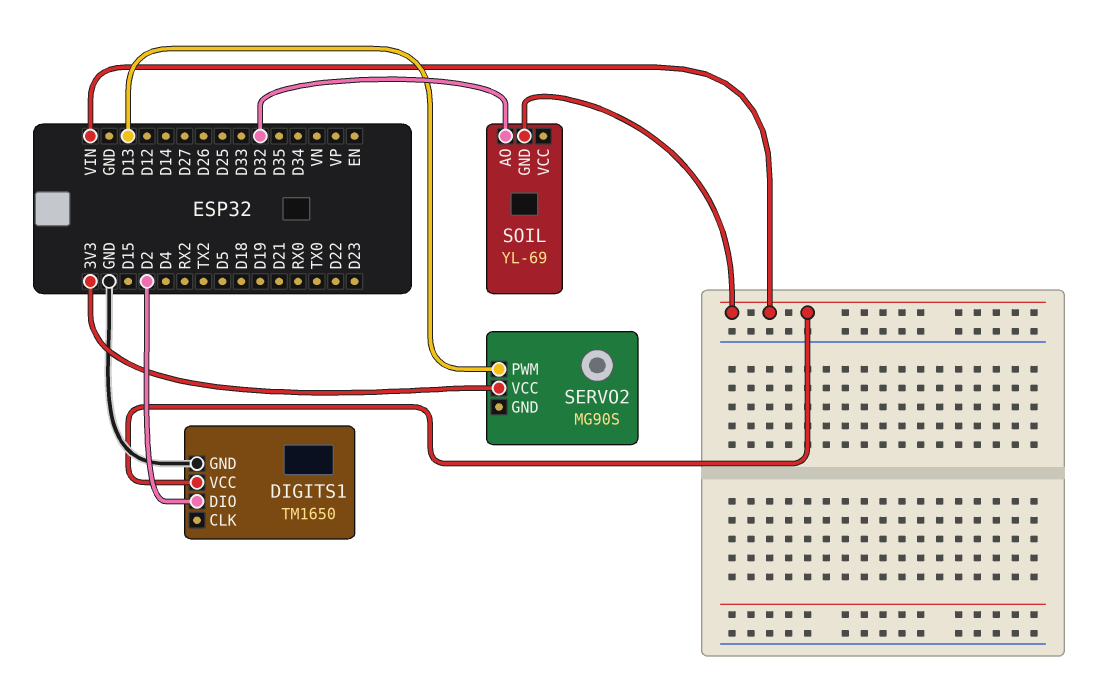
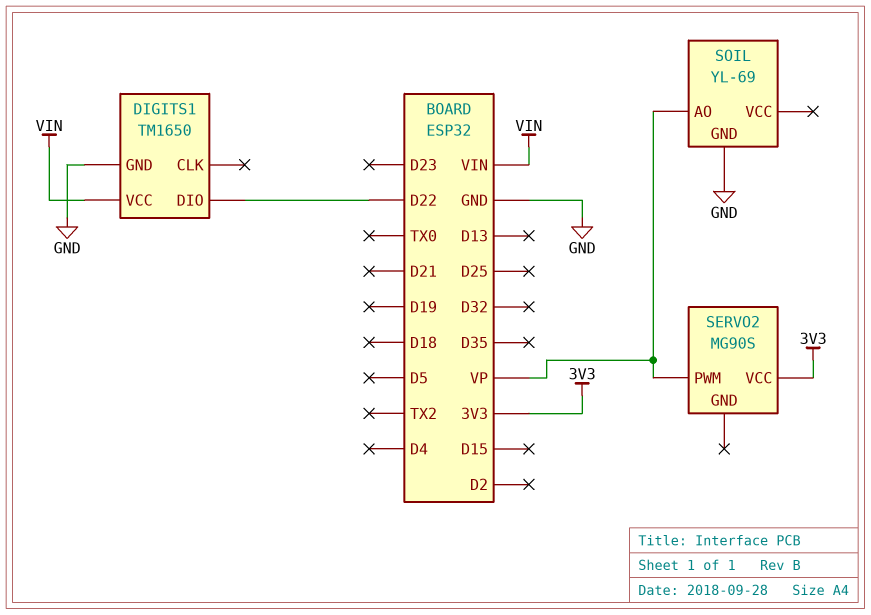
DIGITS1 pin DIO: D2 -> D22
SERVO2 pin PWM: D13 -> VP
SOIL pin AO: D32 -> VP
SOIL pin GND: VIN -> GND

